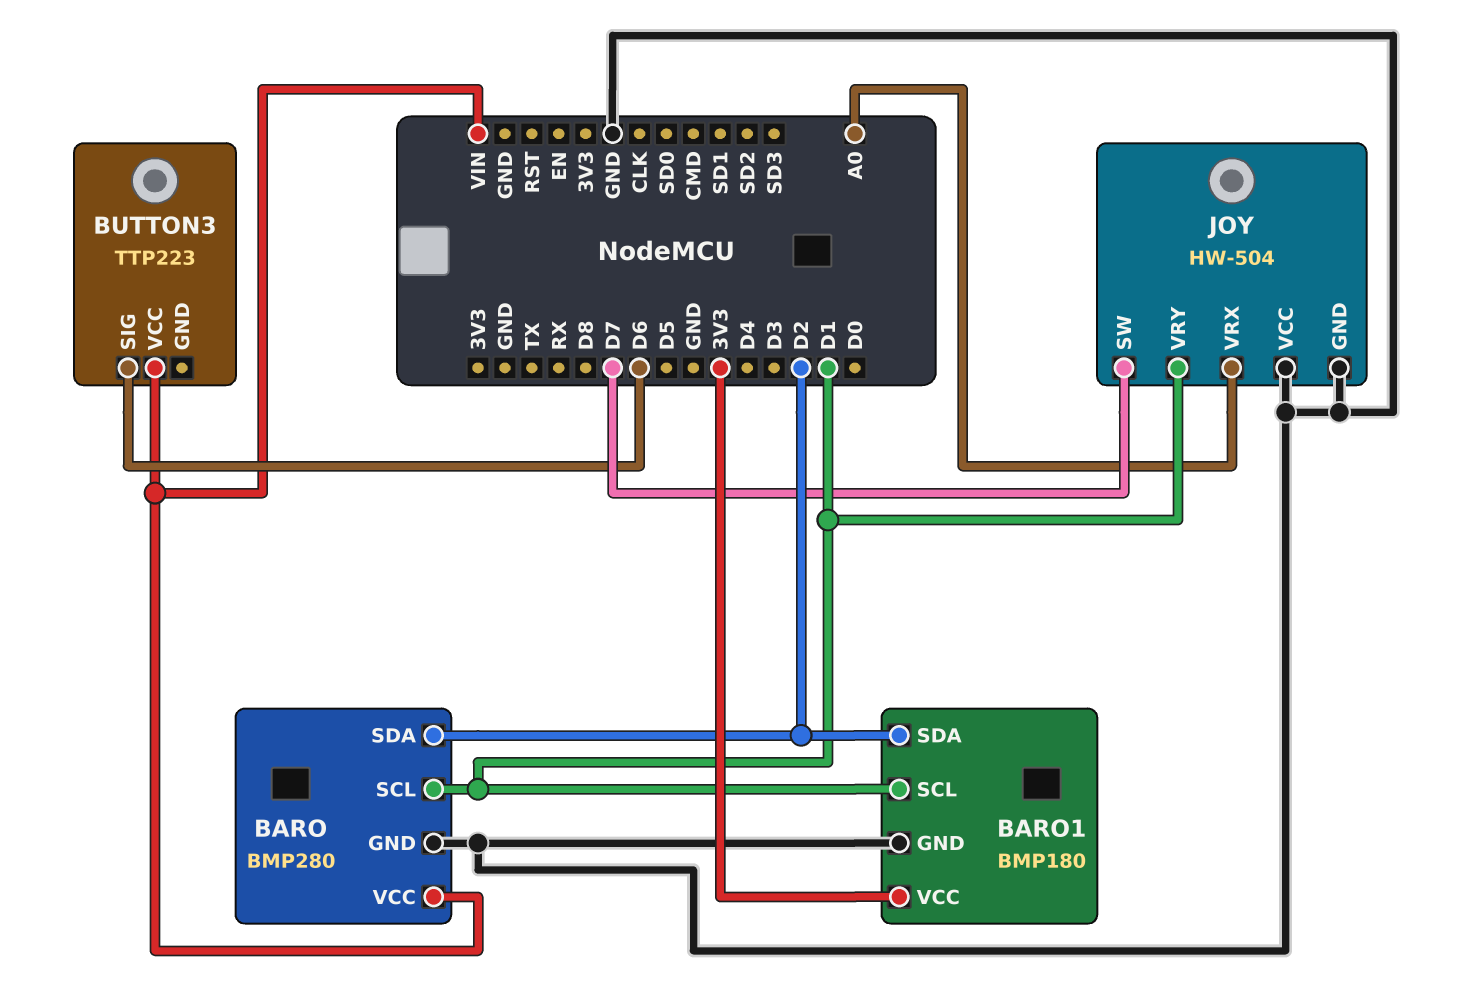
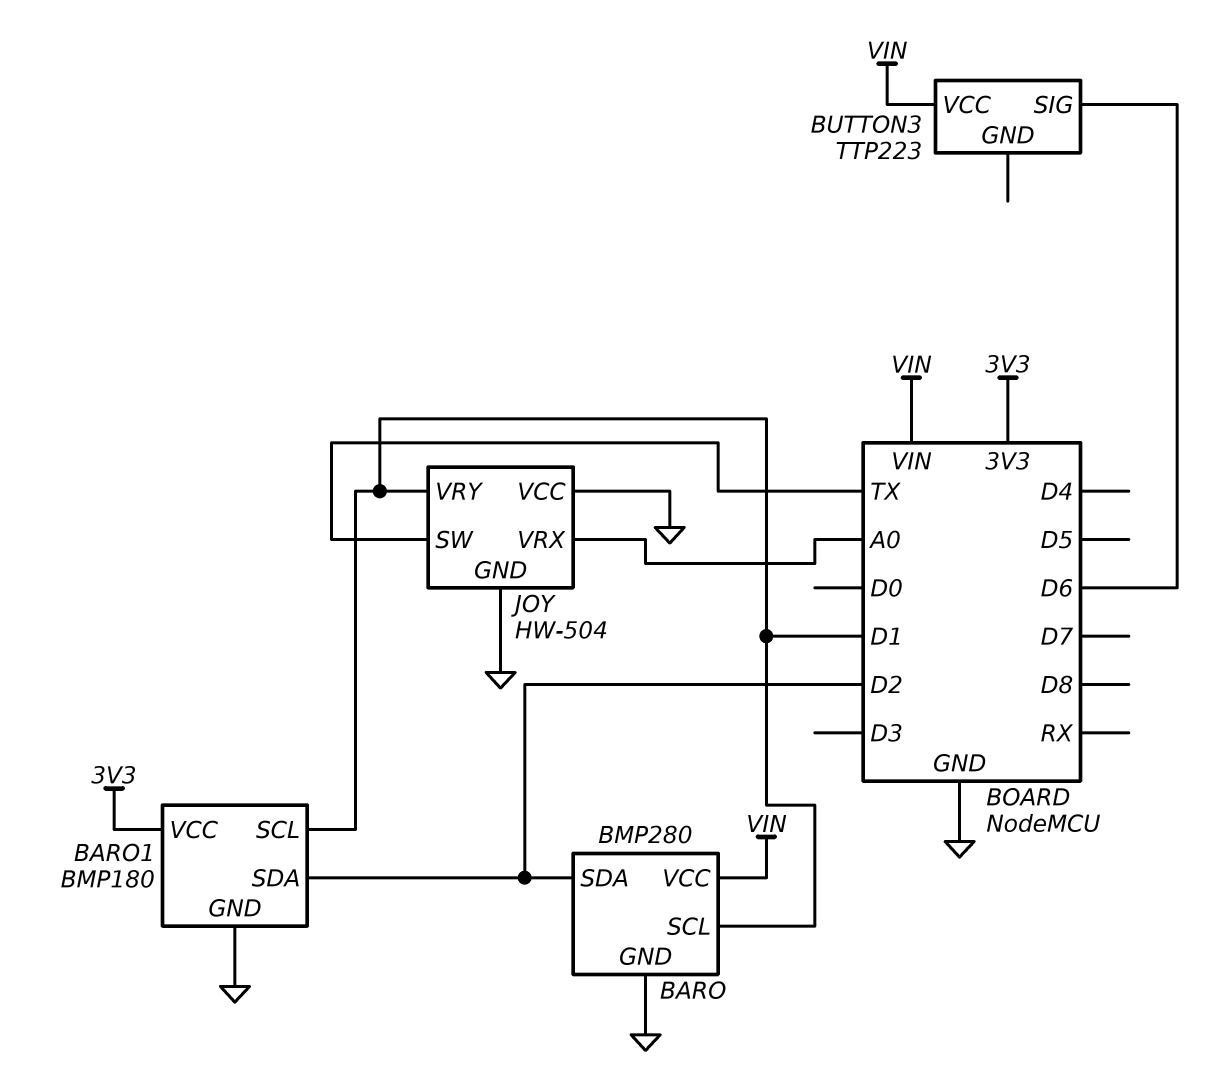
JOY pin SW: D7 -> TX

